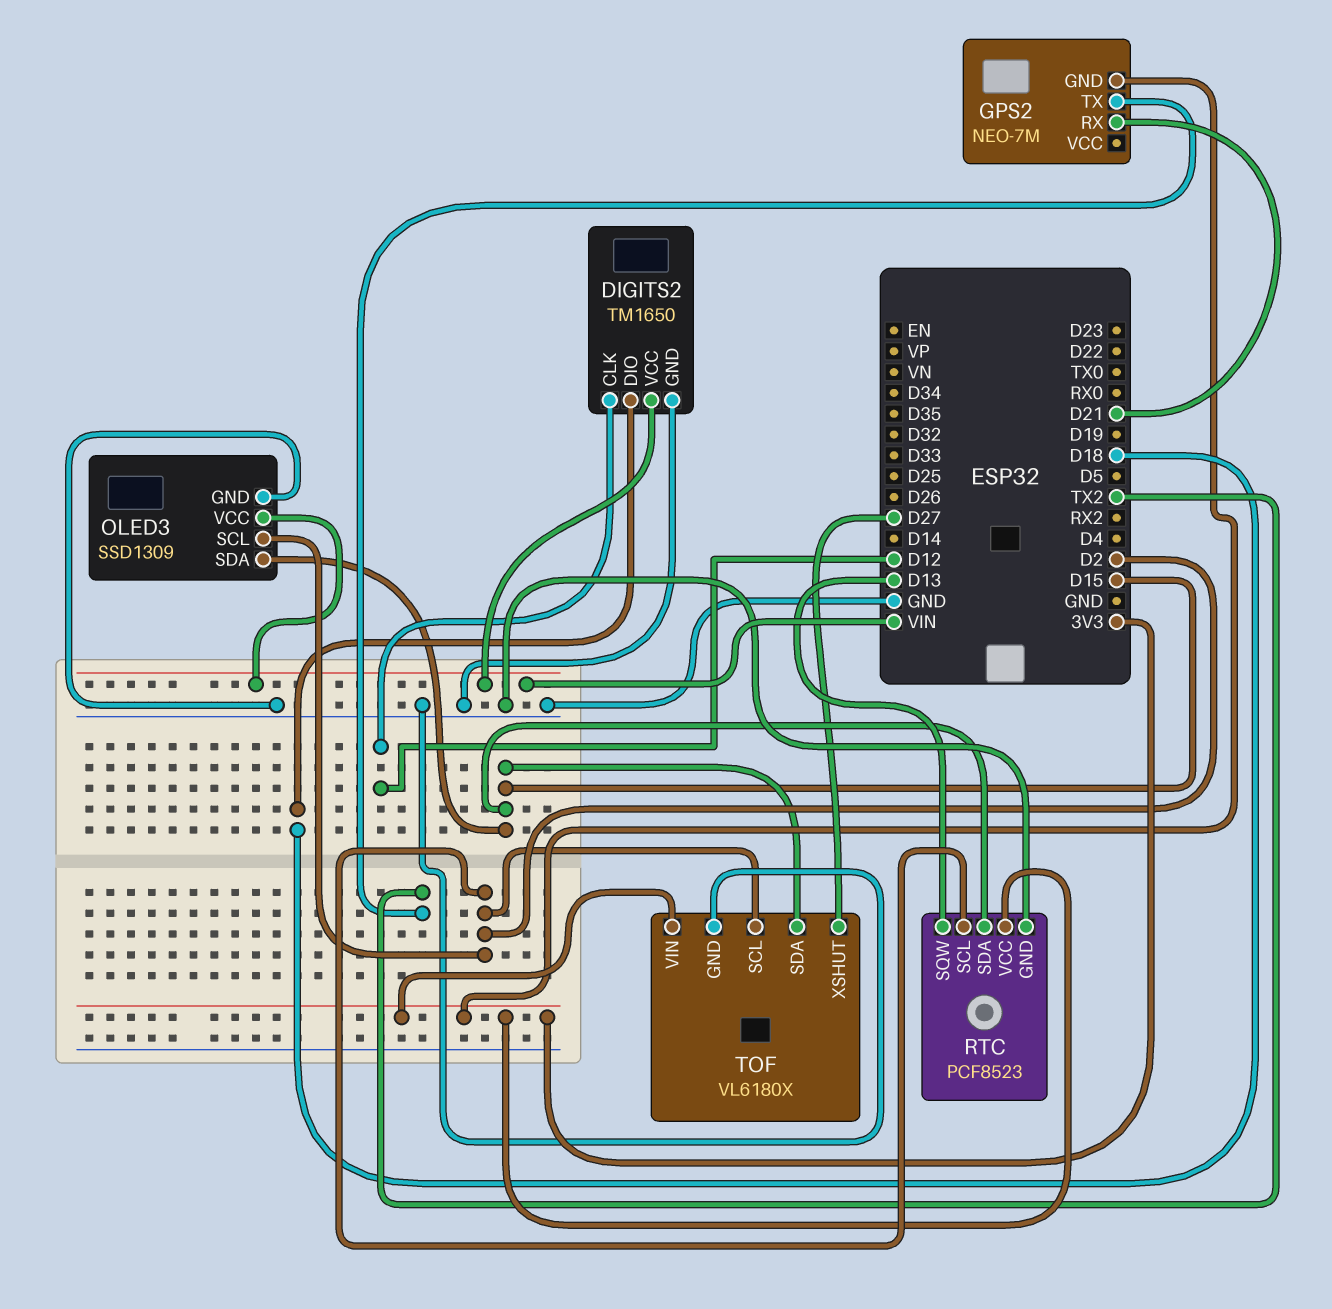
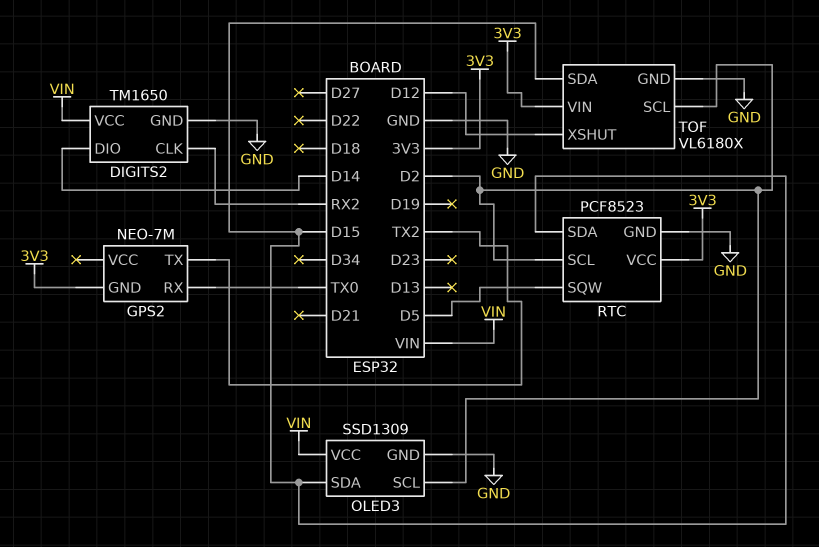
DIGITS2 pin CLK: D12 -> RX2
DIGITS2 pin DIO: D18 -> D14
GPS2 pin RX: D21 -> TX0
RTC pin SQW: D13 -> D5
TOF pin XSHUT: D27 -> D12

